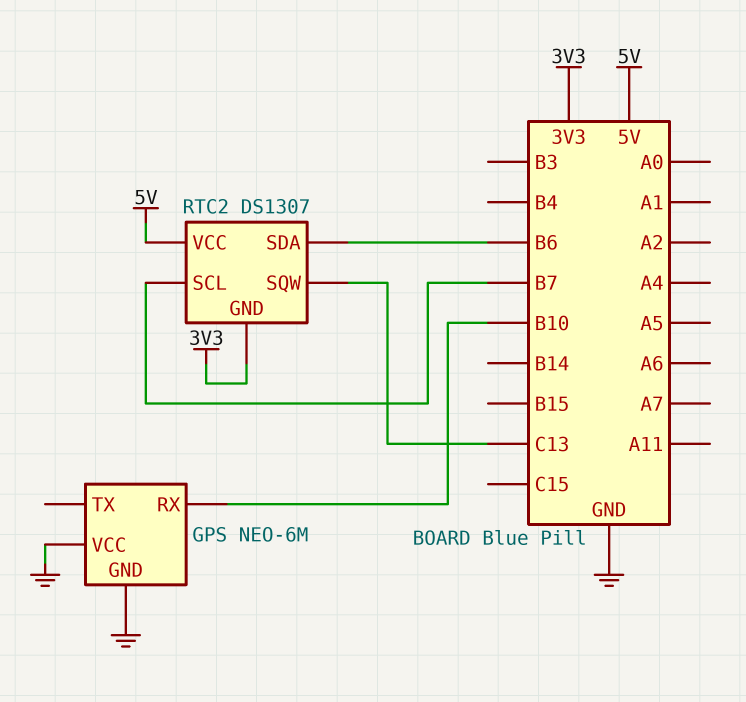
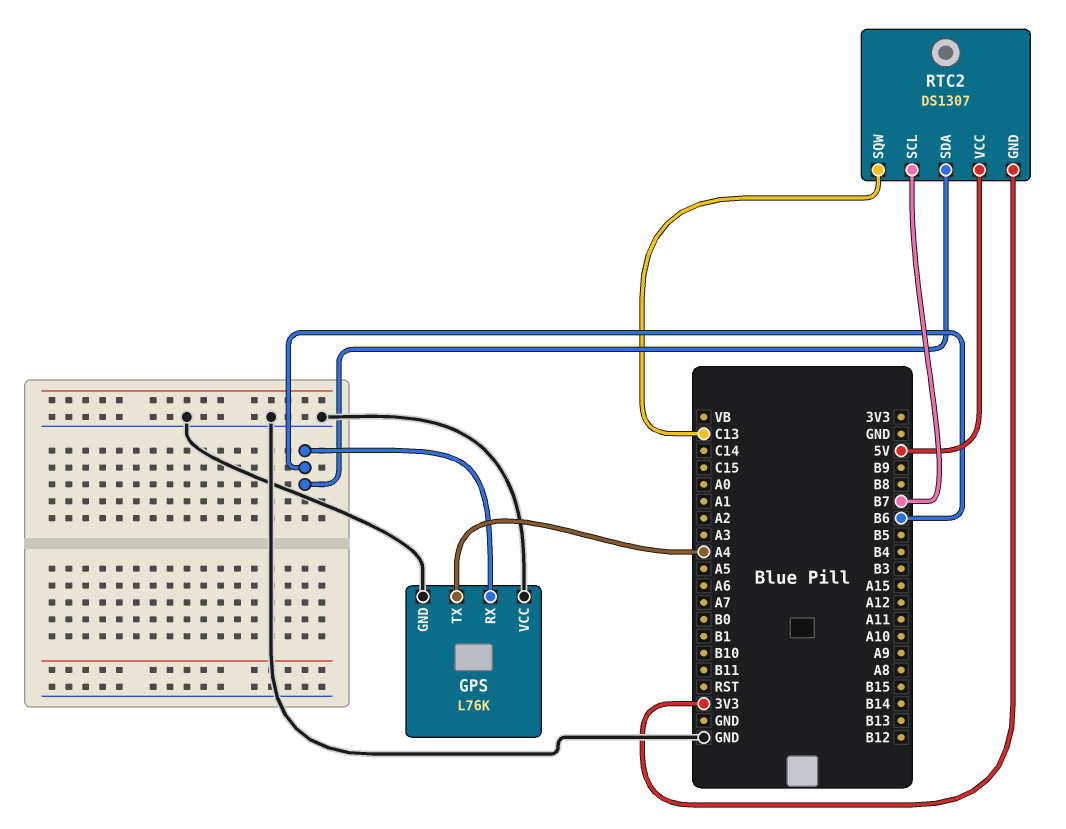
GPS: NEO-6M -> L76K
GPS pin RX: B10 -> B6
GPS pin TX: none -> A4

